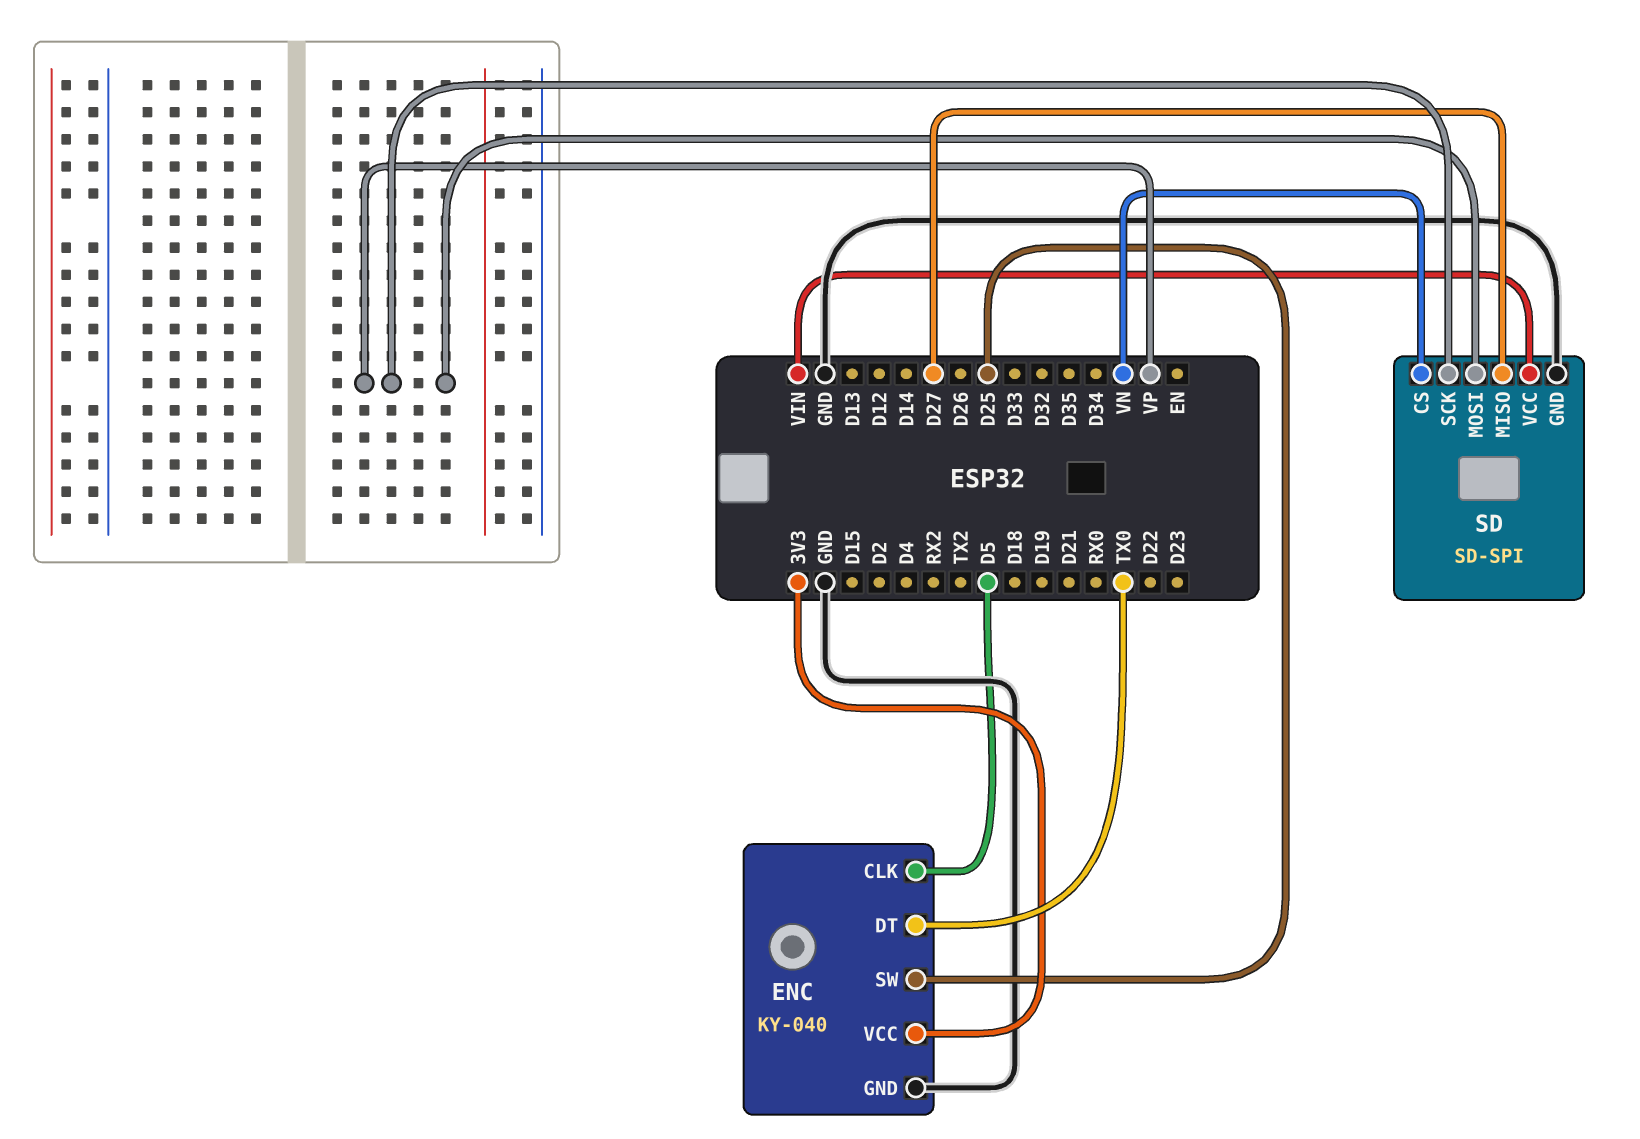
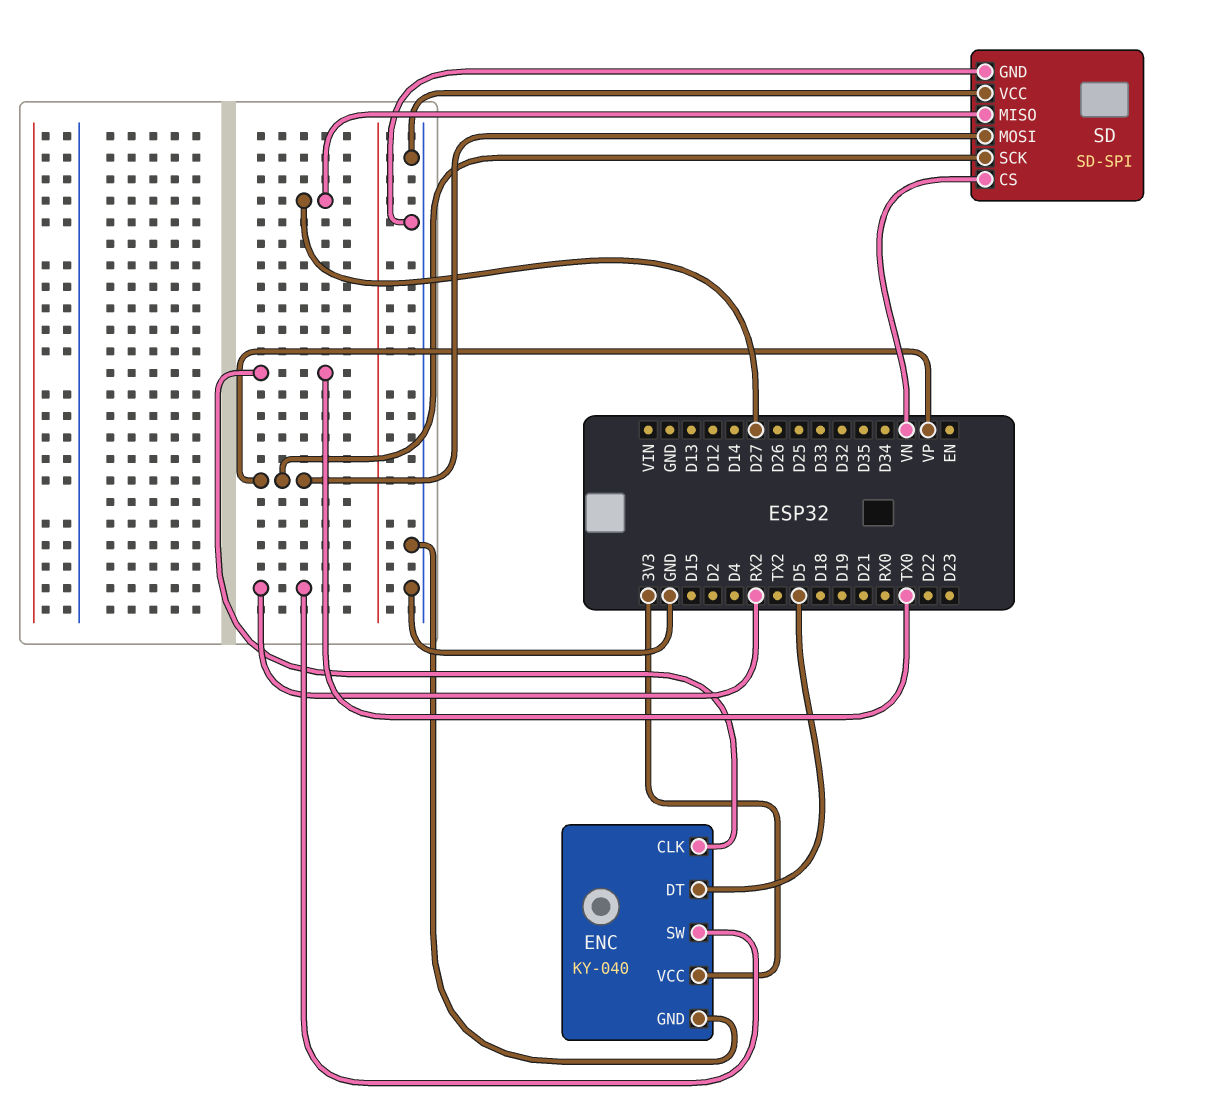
ENC pin CLK: D5 -> TX0
ENC pin DT: TX0 -> D5
ENC pin SW: D25 -> RX2
SD pin VCC: VIN -> GND

